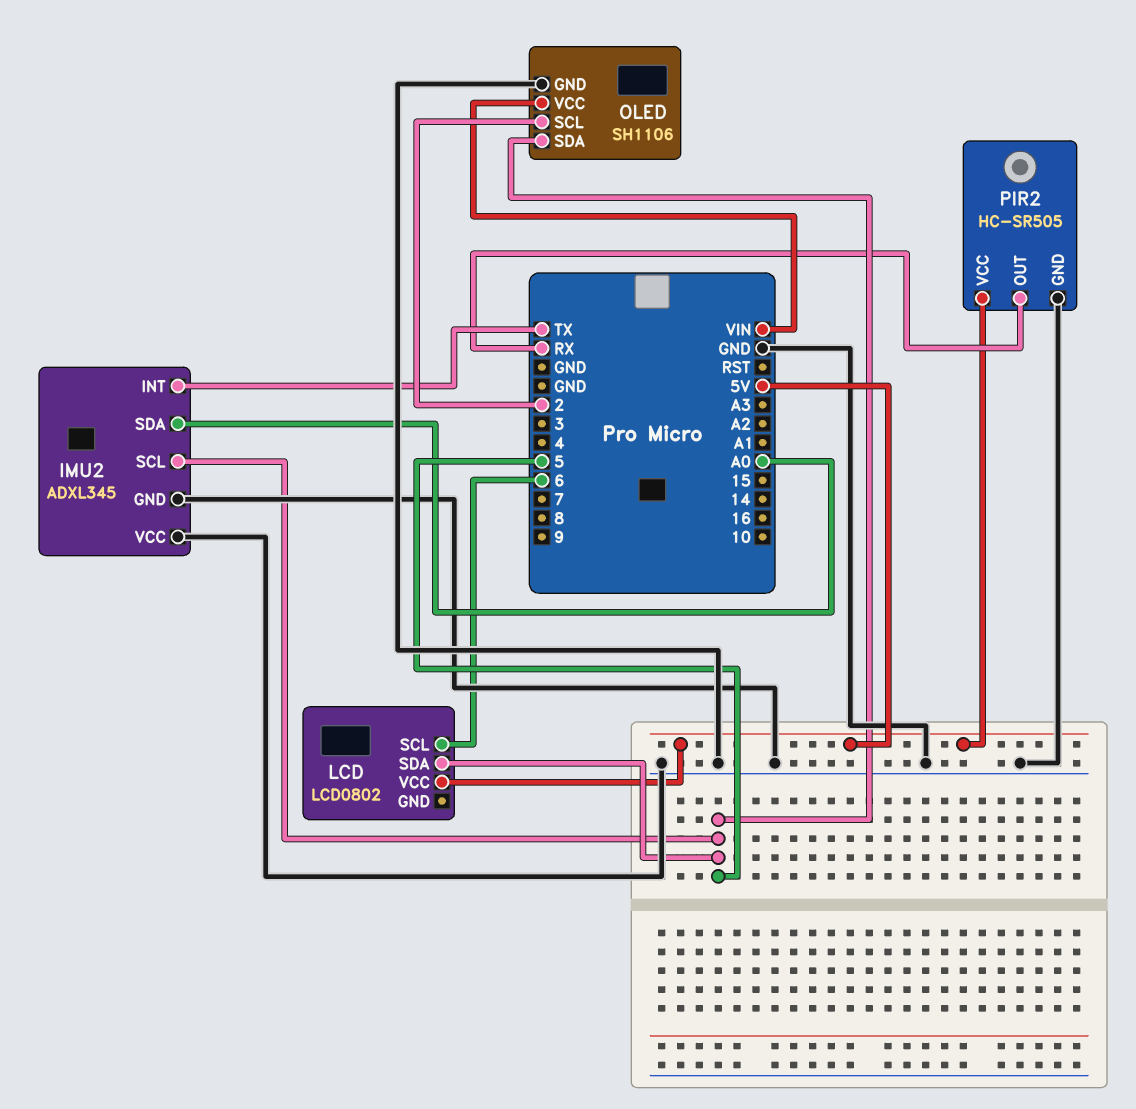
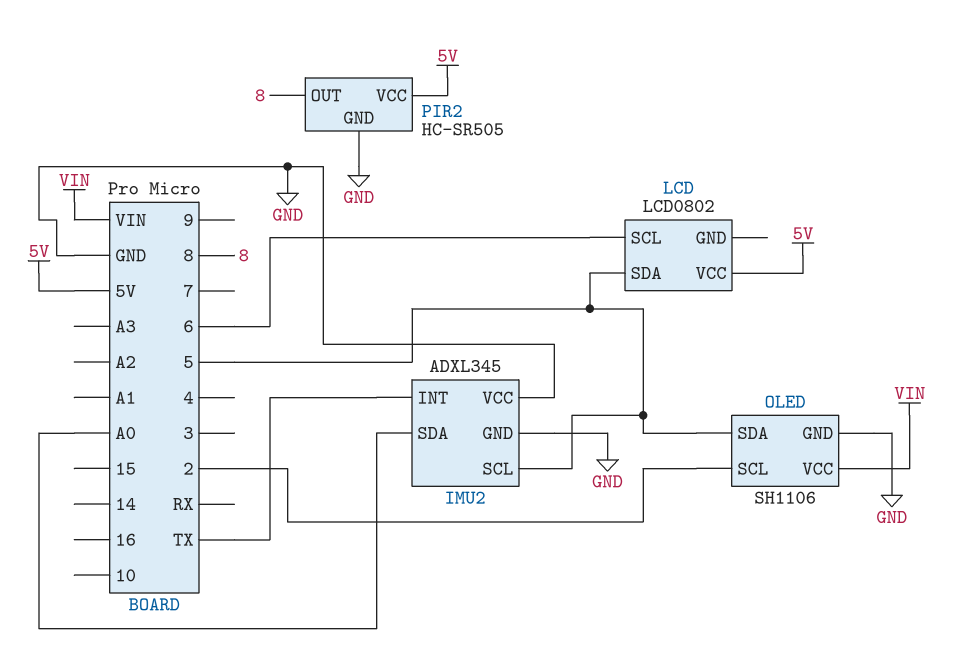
PIR2 pin OUT: RX -> 8

